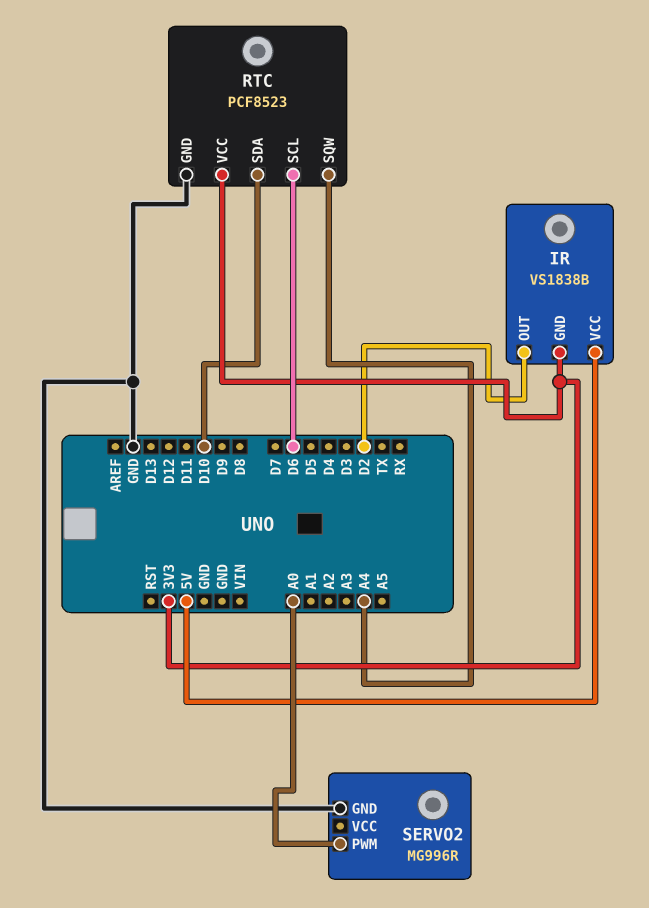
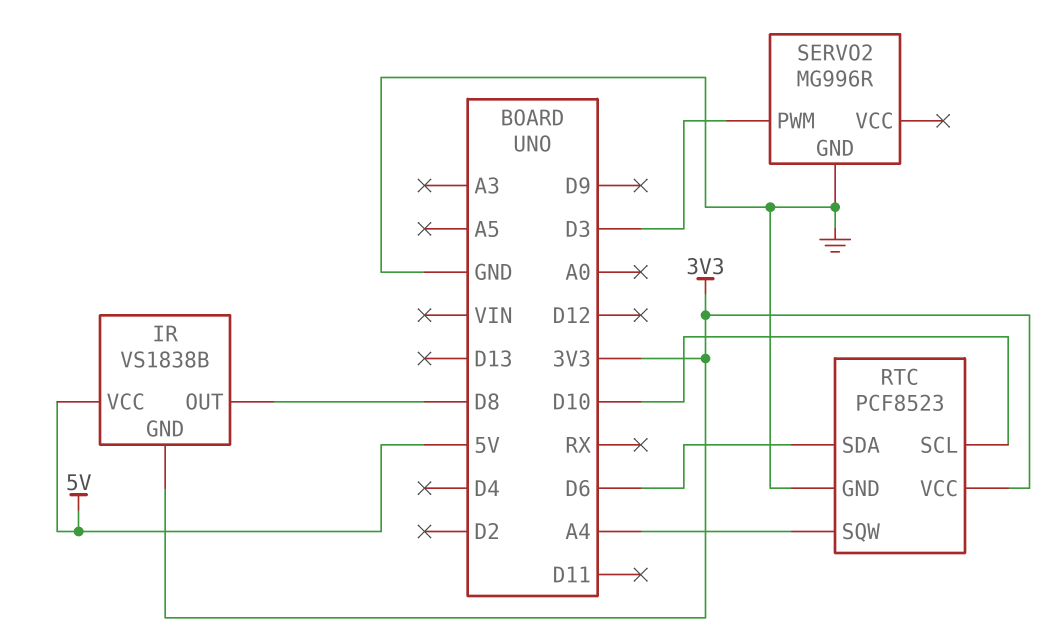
IR pin OUT: D2 -> D8
RTC pin SCL: D6 -> D10
RTC pin SDA: D10 -> D6
SERVO2 pin PWM: A0 -> D3

